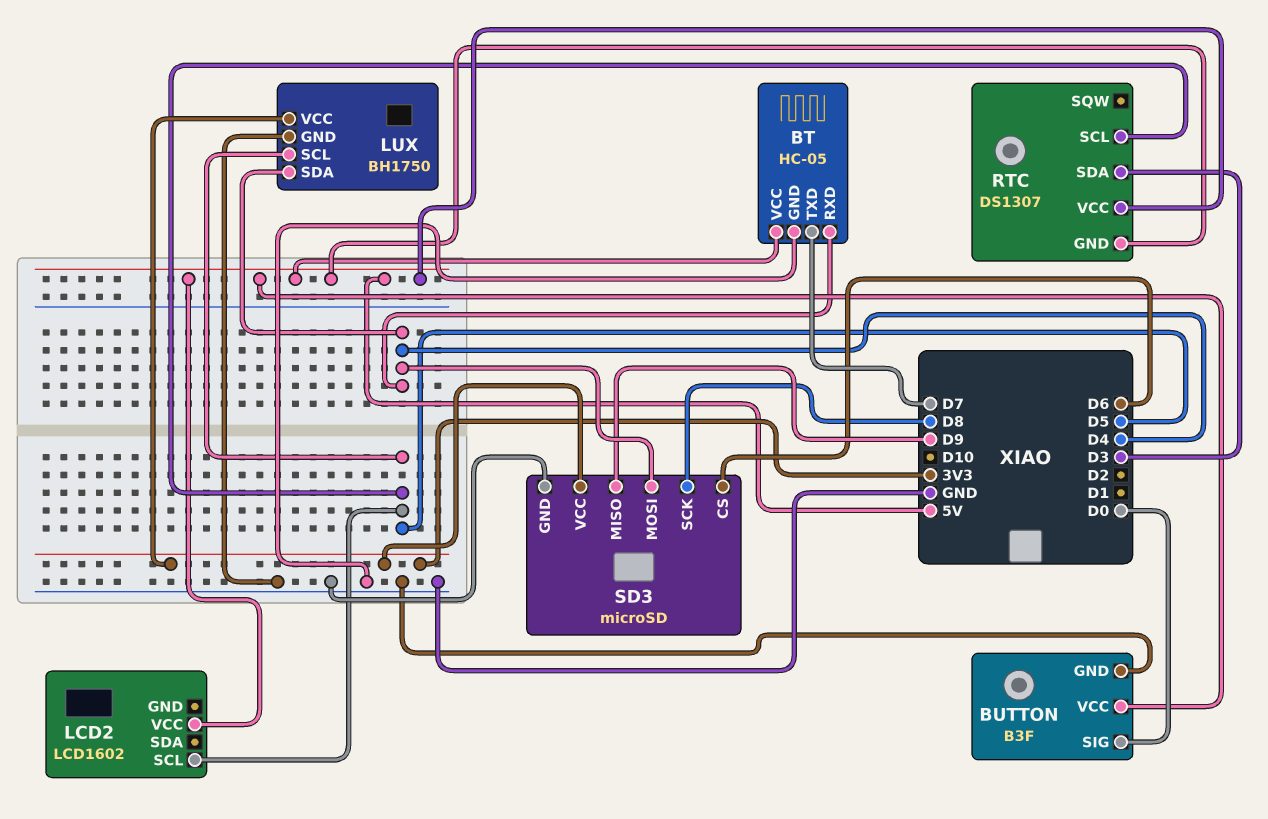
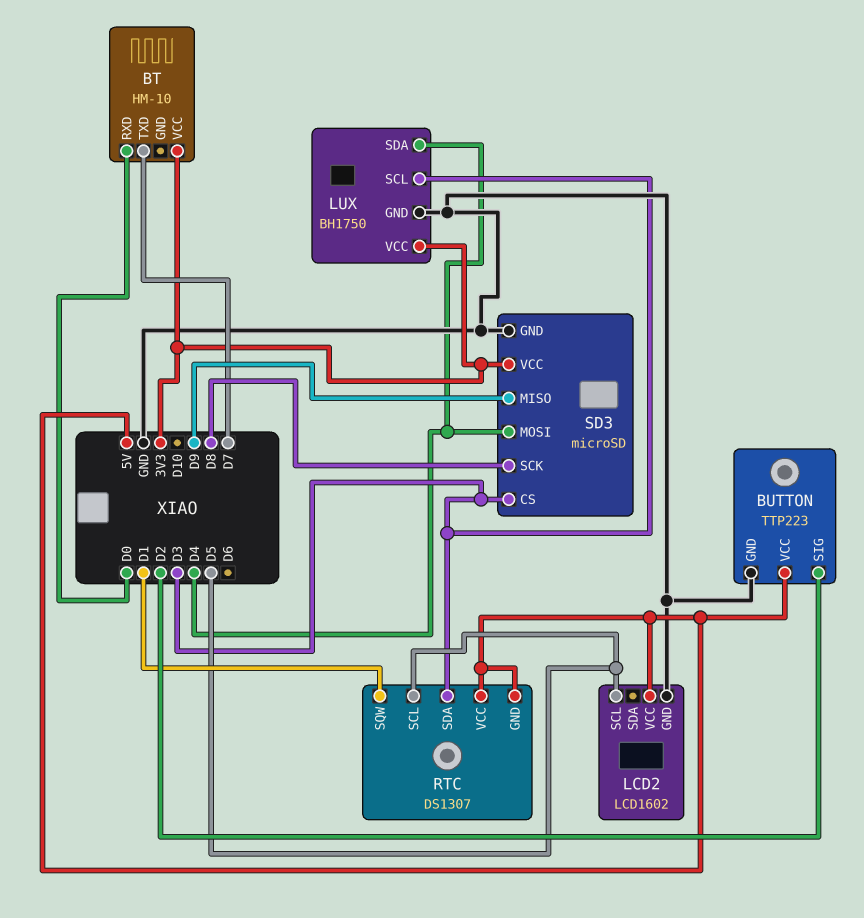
BT: HC-05 -> HM-10
BT pin GND: GND -> none
BT pin RXD: D4 -> D0
BT pin VCC: 5V -> 3V3
BUTTON: B3F -> TTP223
BUTTON pin SIG: D0 -> D2
LCD2 pin GND: none -> GND
LUX pin SCL: D5 -> D3
RTC pin SQW: none -> D1
SD3 pin CS: D6 -> D3

